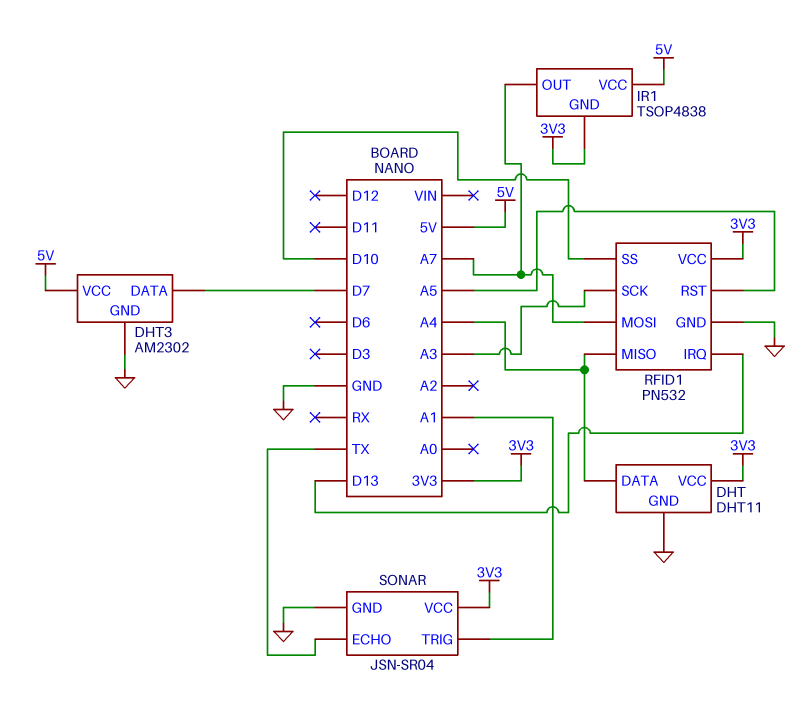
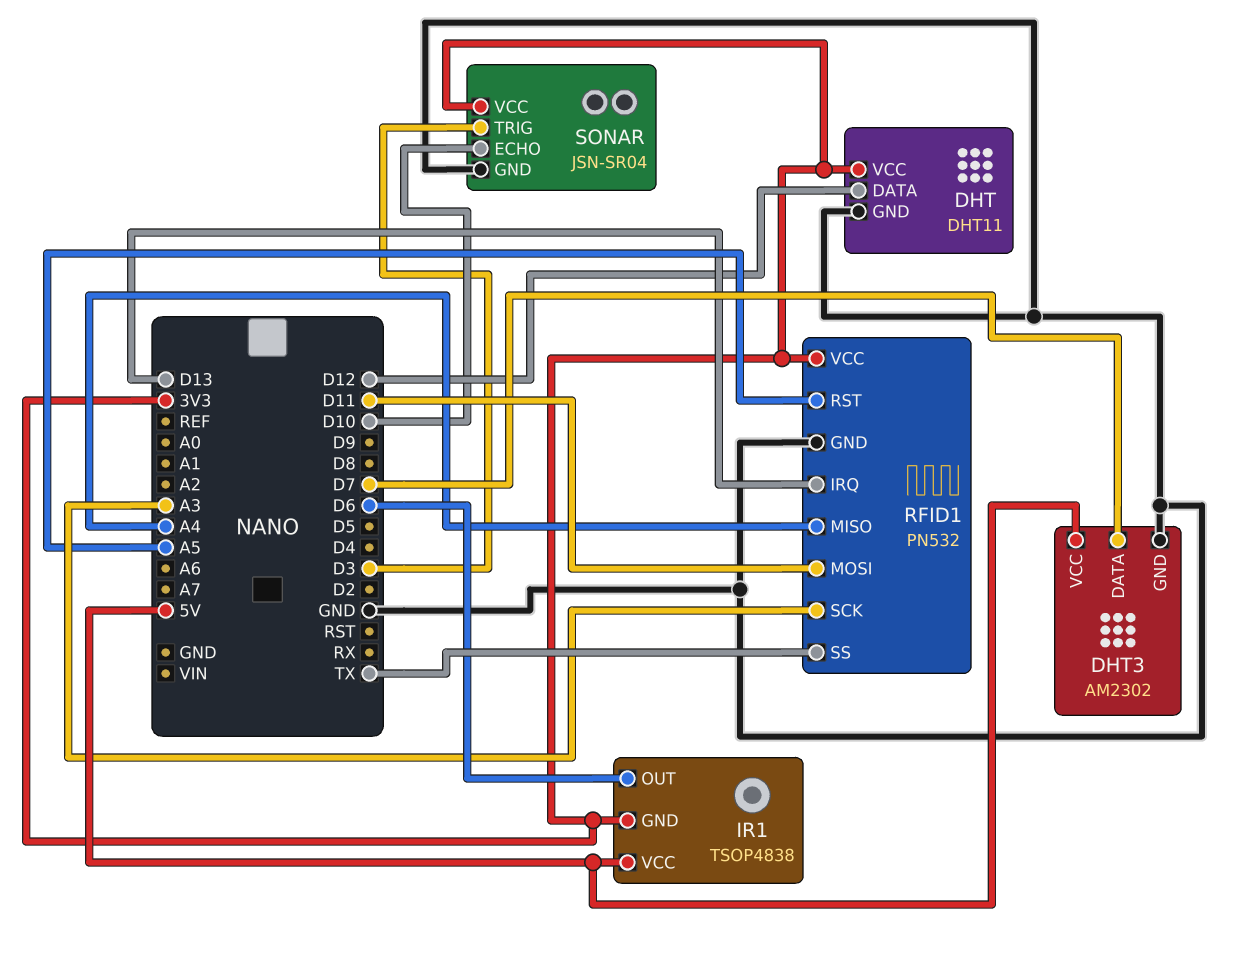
DHT pin DATA: A4 -> D12
IR1 pin OUT: A7 -> D6
RFID1 pin MOSI: A7 -> D11
RFID1 pin SS: D10 -> TX
SONAR pin ECHO: TX -> D10
SONAR pin TRIG: A1 -> D3

